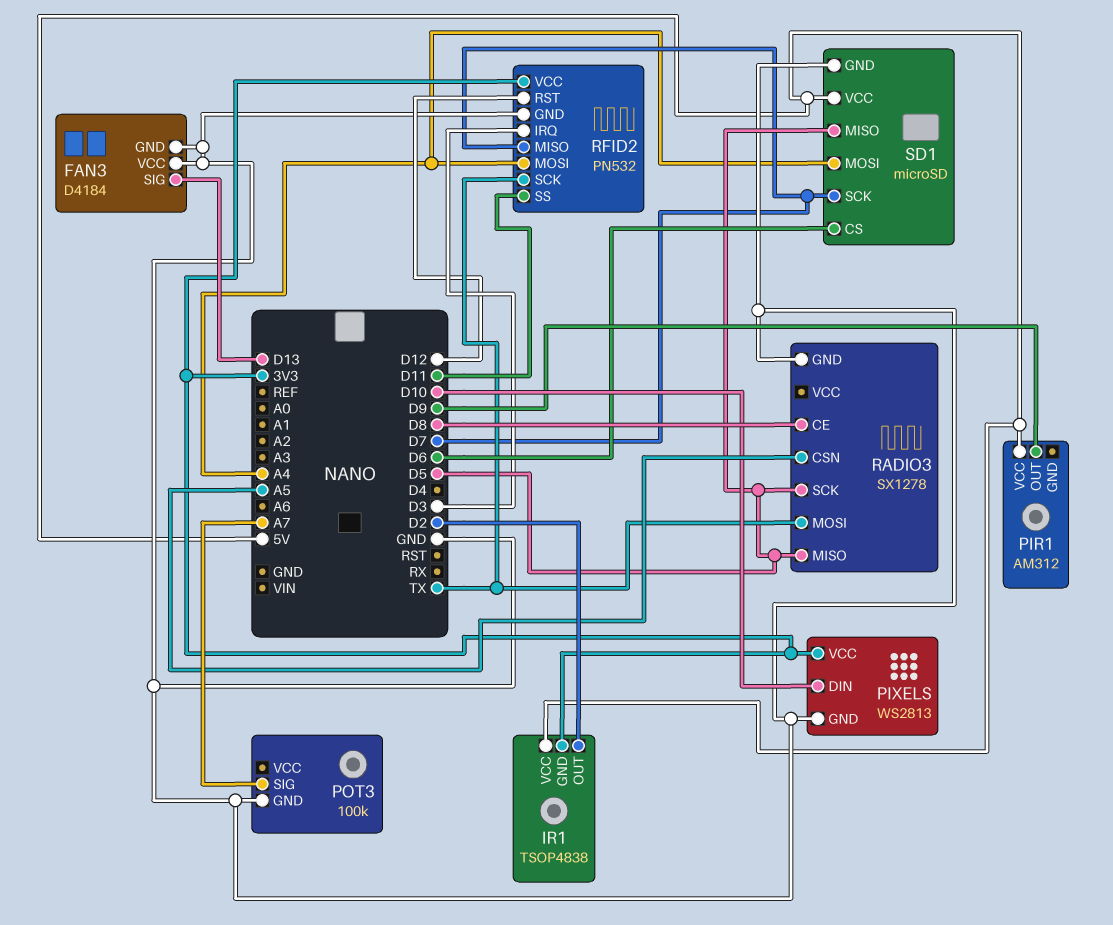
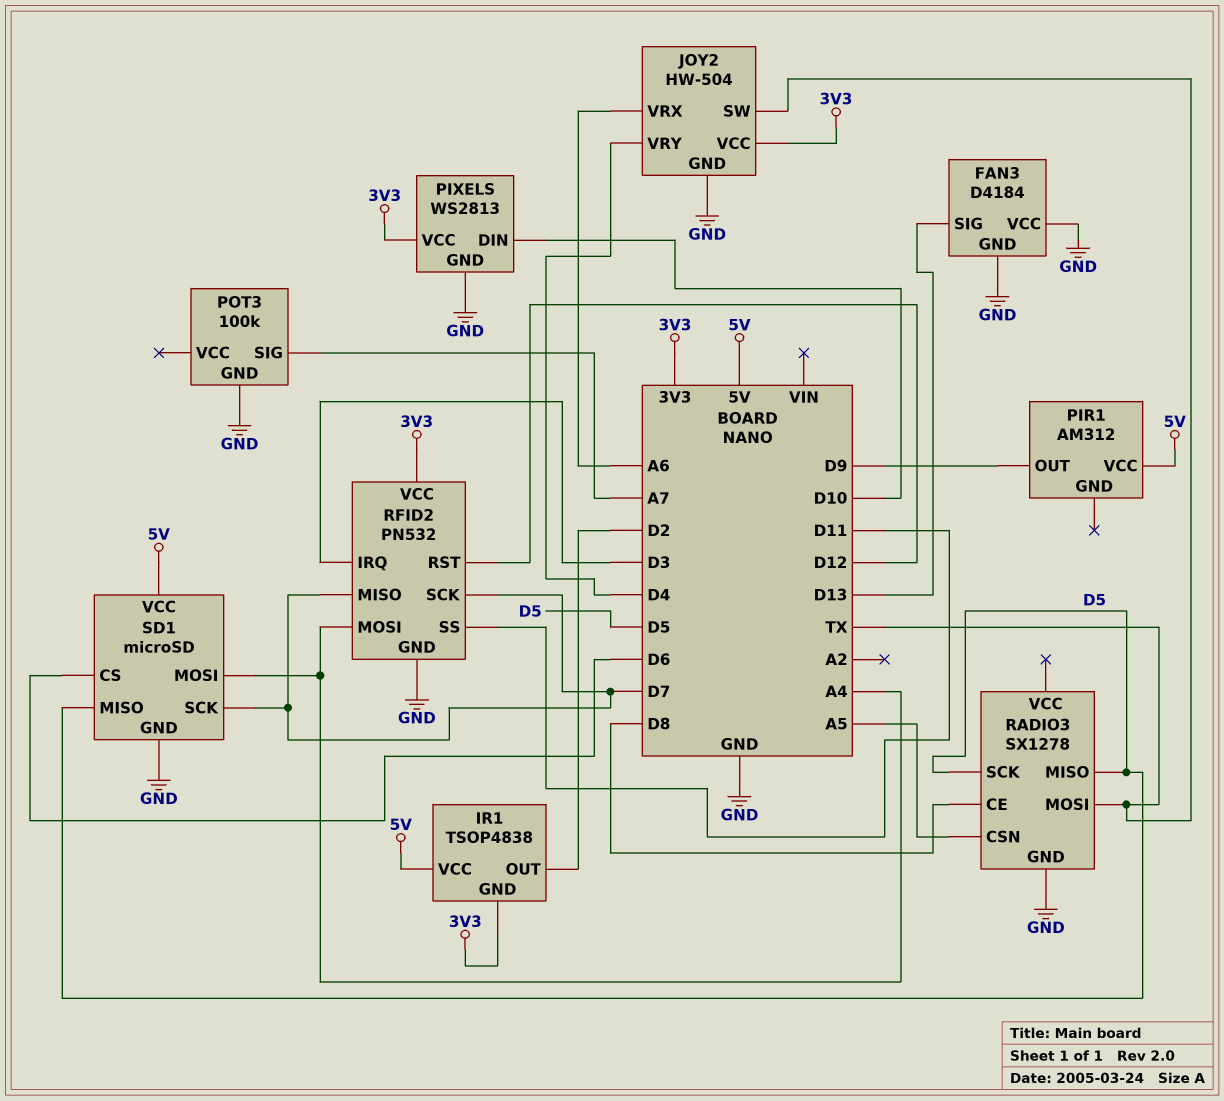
JOY2: none -> HW-504
JOY2 pin GND: none -> GND
JOY2 pin SW: none -> TX
JOY2 pin VCC: none -> 3V3
JOY2 pin VRX: none -> A6
JOY2 pin VRY: none -> D4
RFID2 pin SCK: TX -> D7

